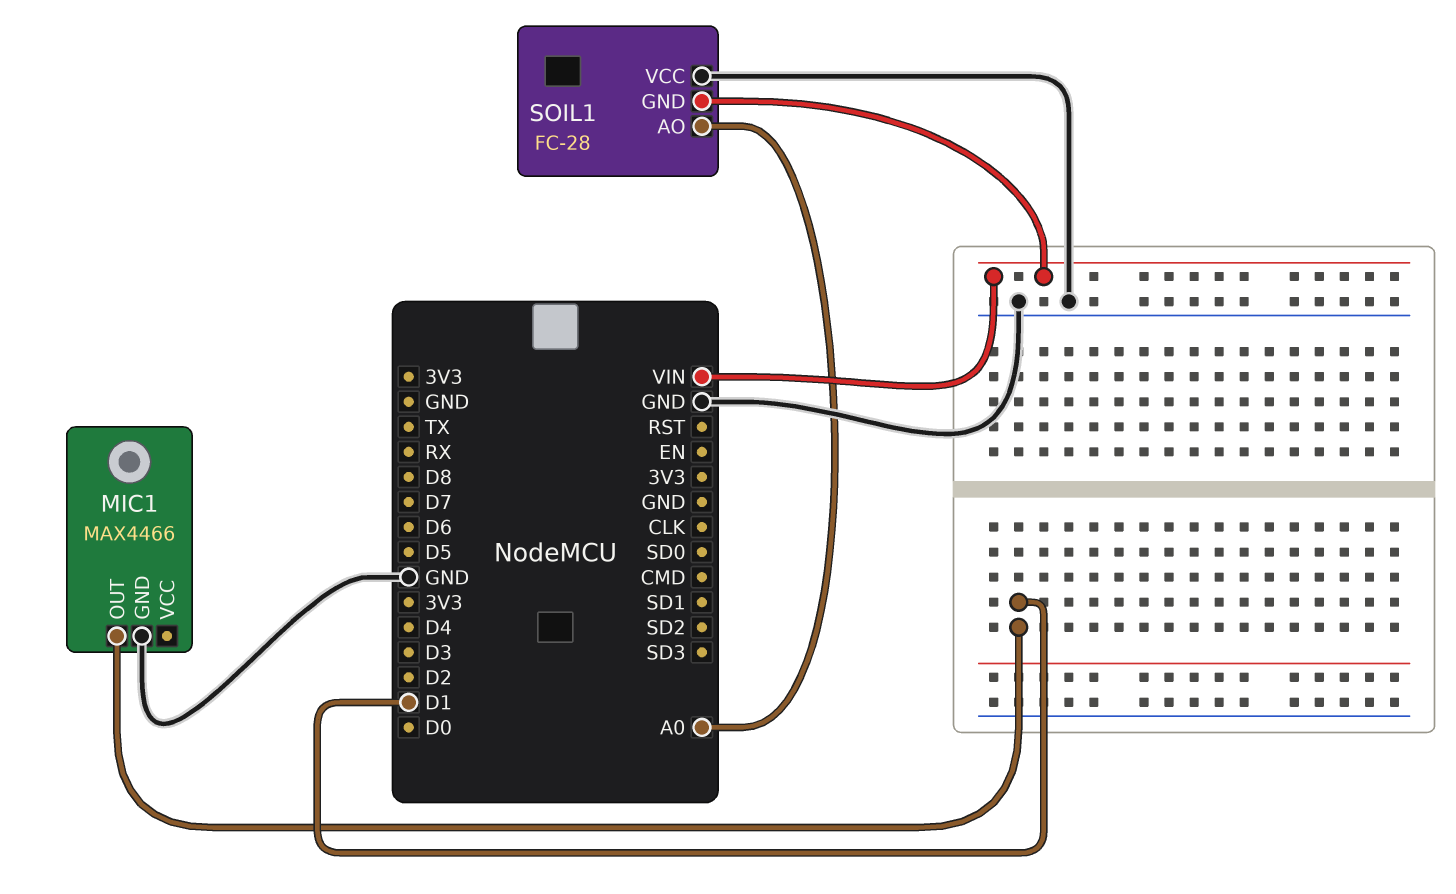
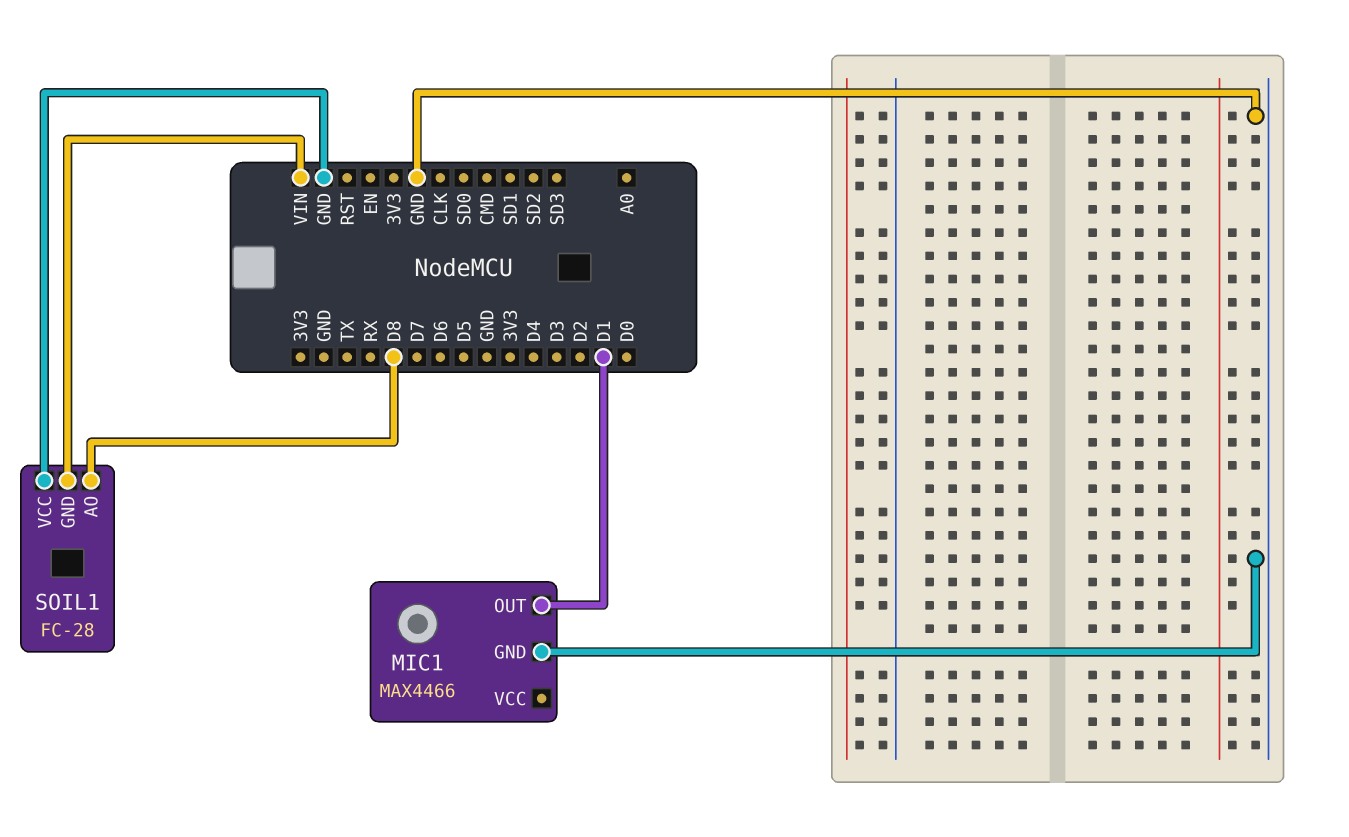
SOIL1 pin AO: A0 -> D8

